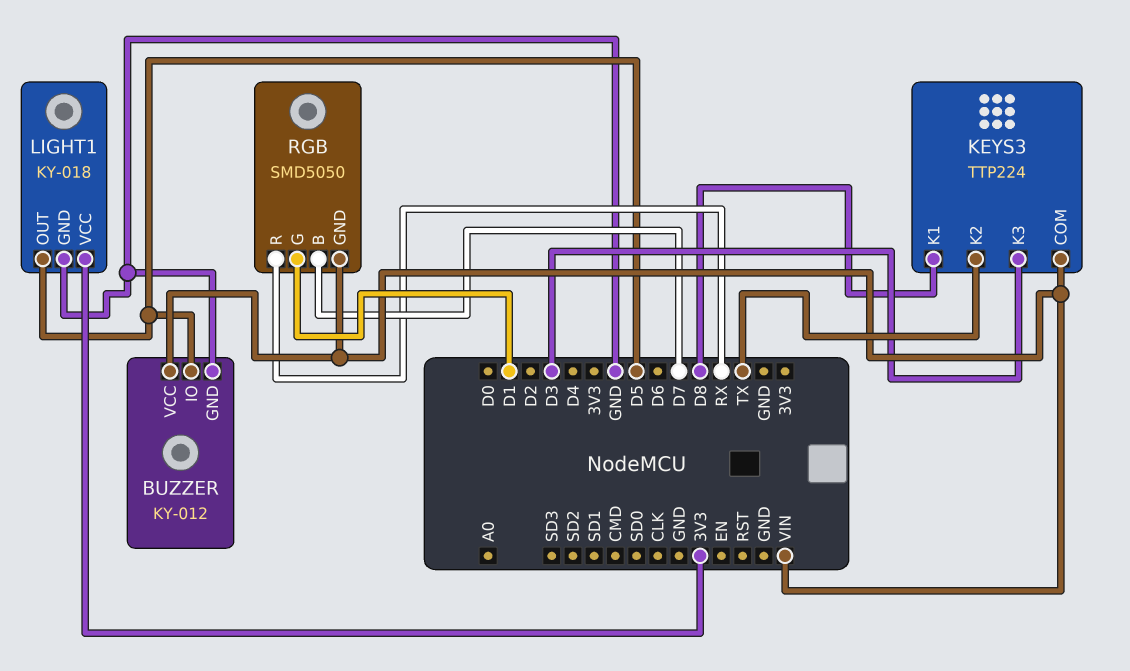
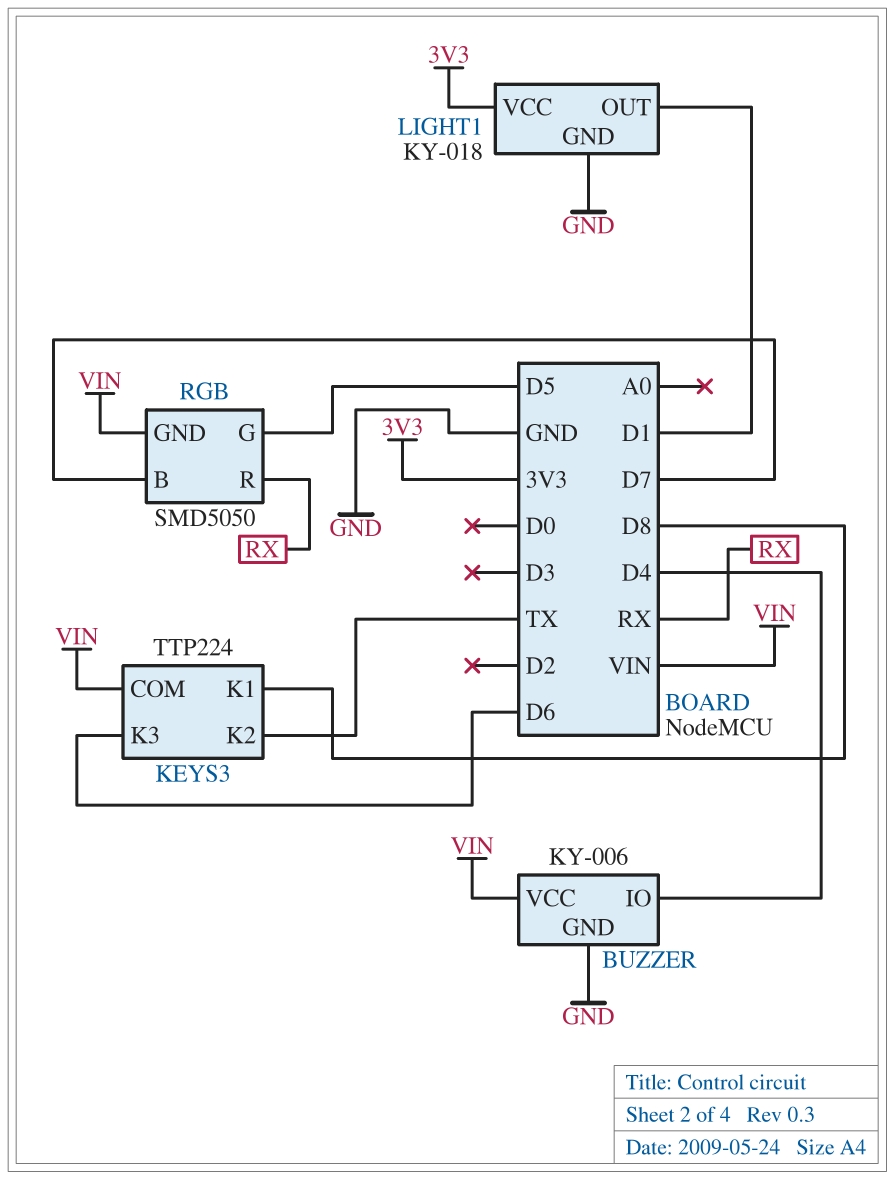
BUZZER: KY-012 -> KY-006
BUZZER pin IO: D5 -> D4
KEYS3 pin K3: D3 -> D6
LIGHT1 pin OUT: D5 -> D1
RGB pin G: D1 -> D5

